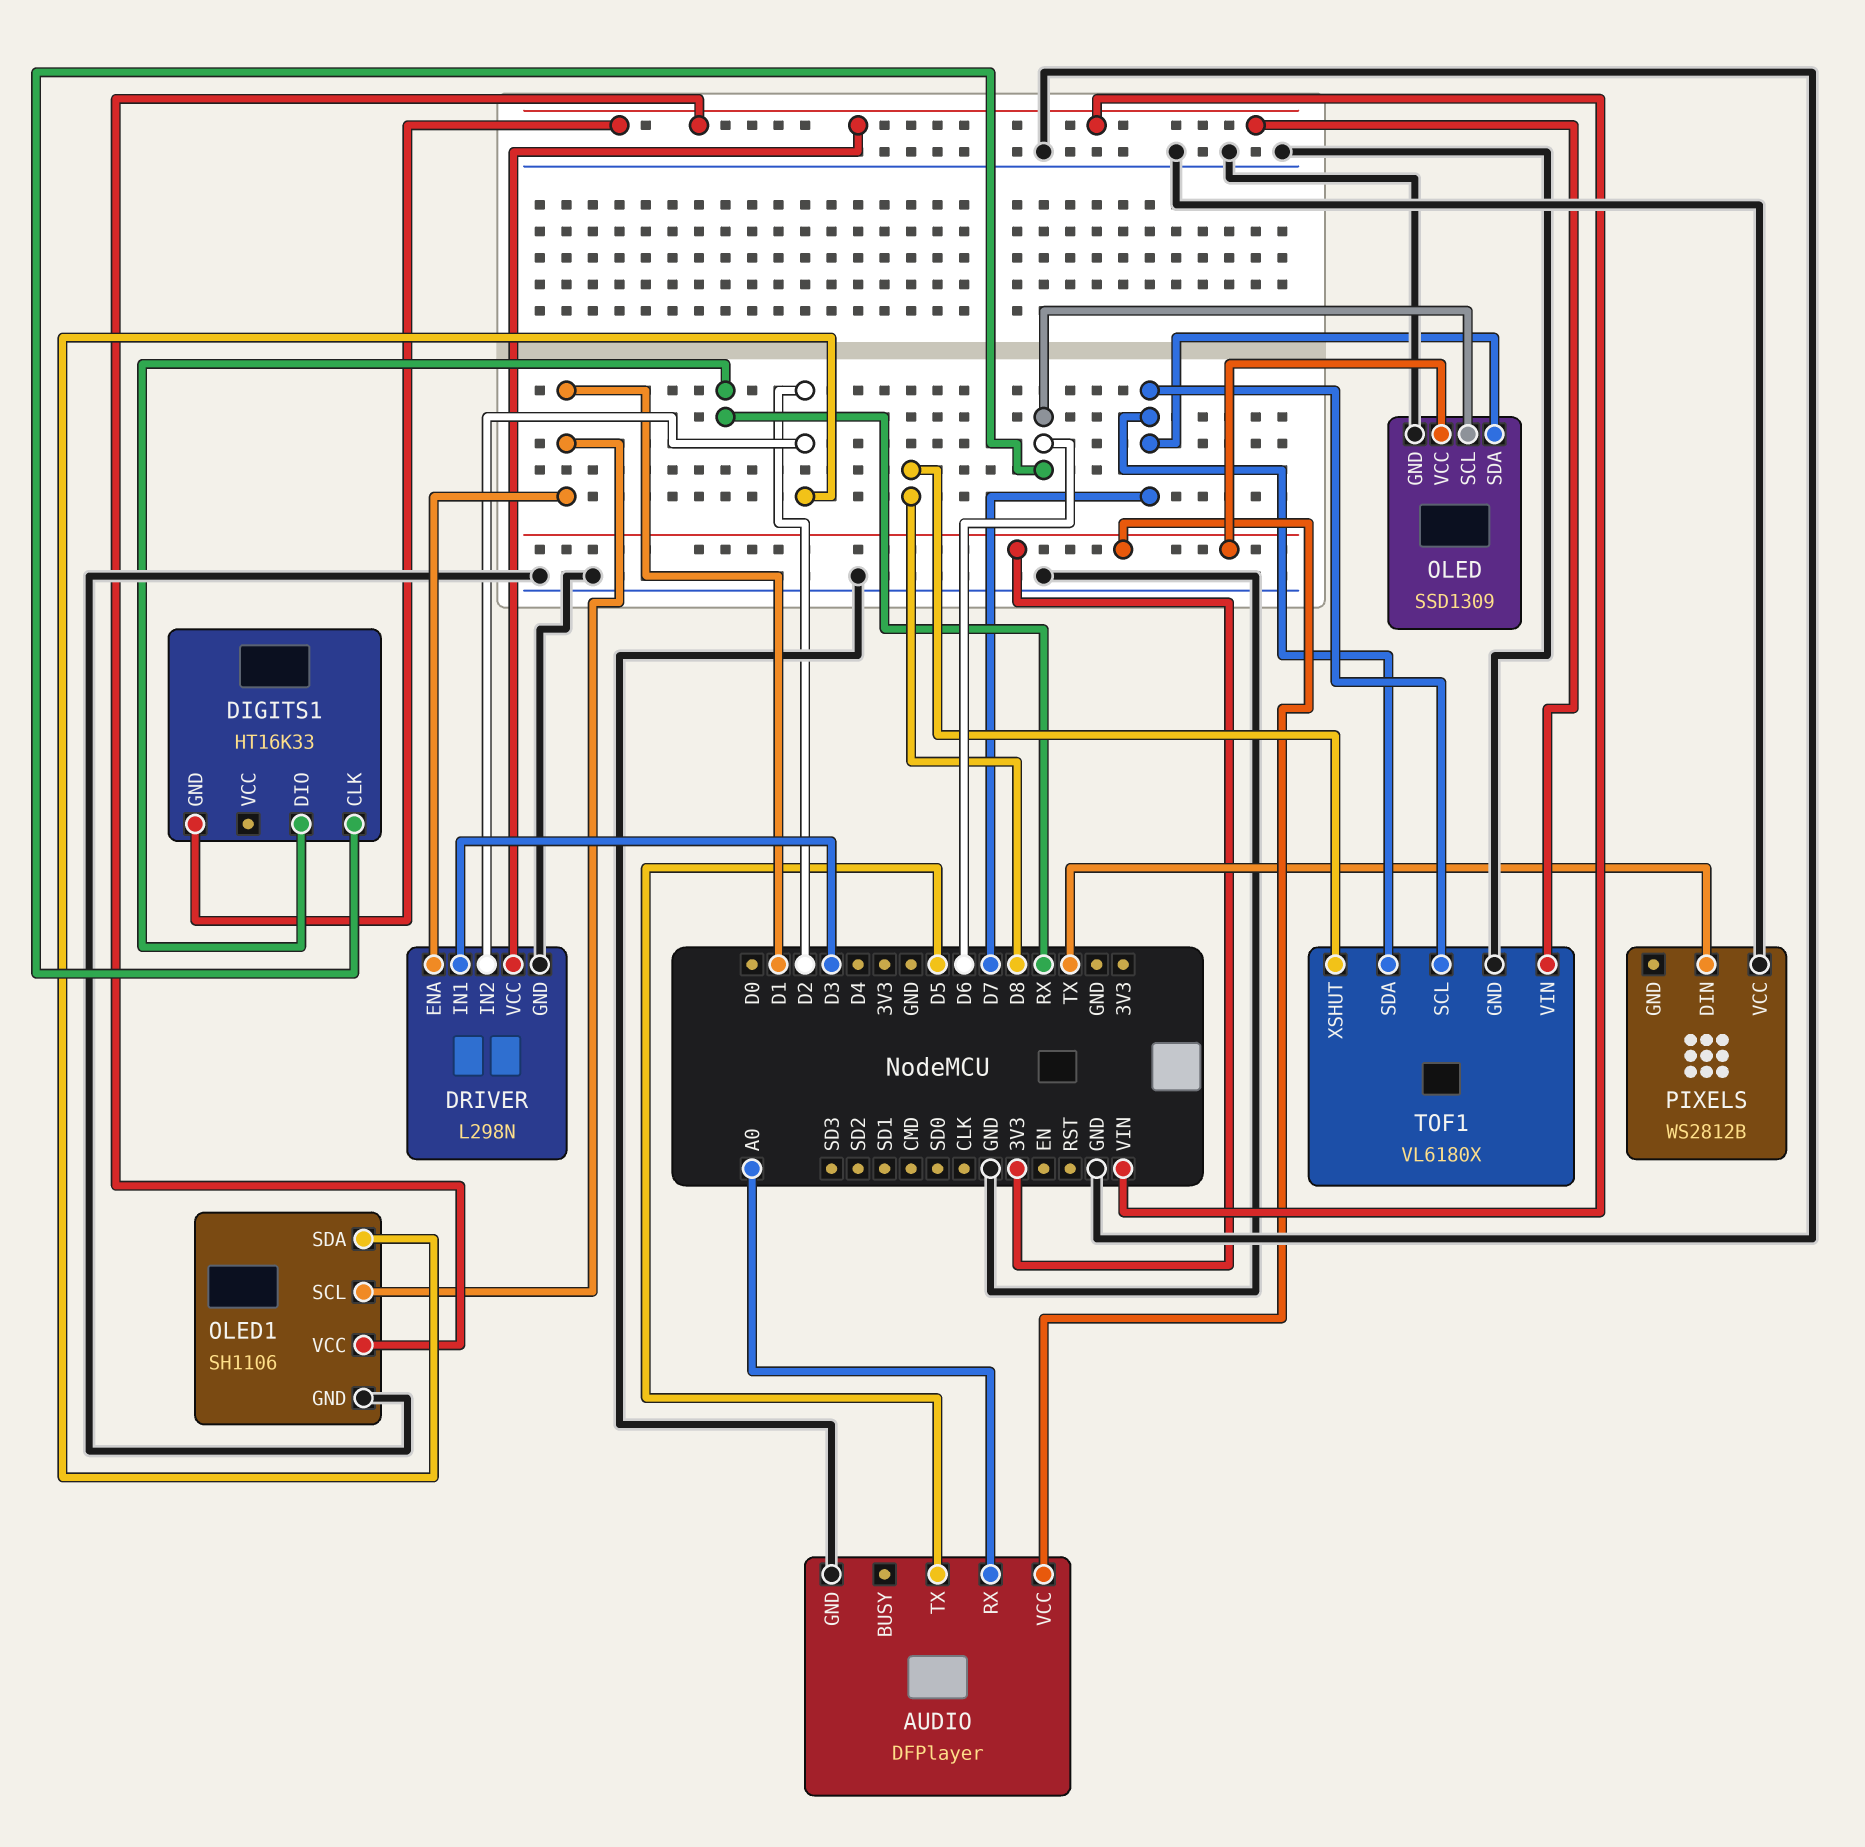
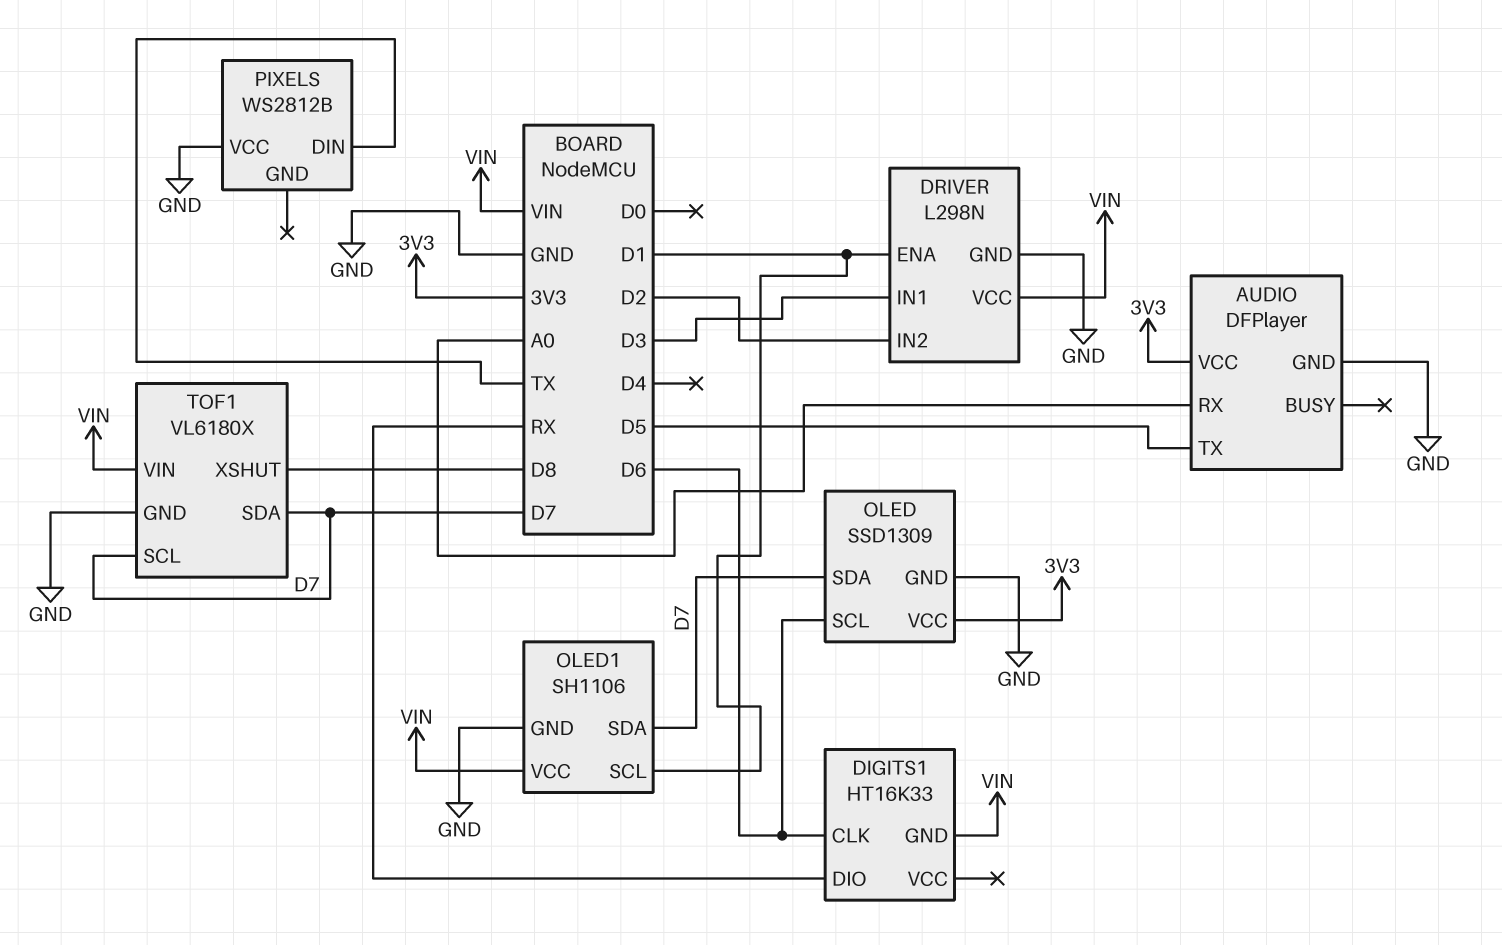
OLED1 pin SDA: D2 -> D7

